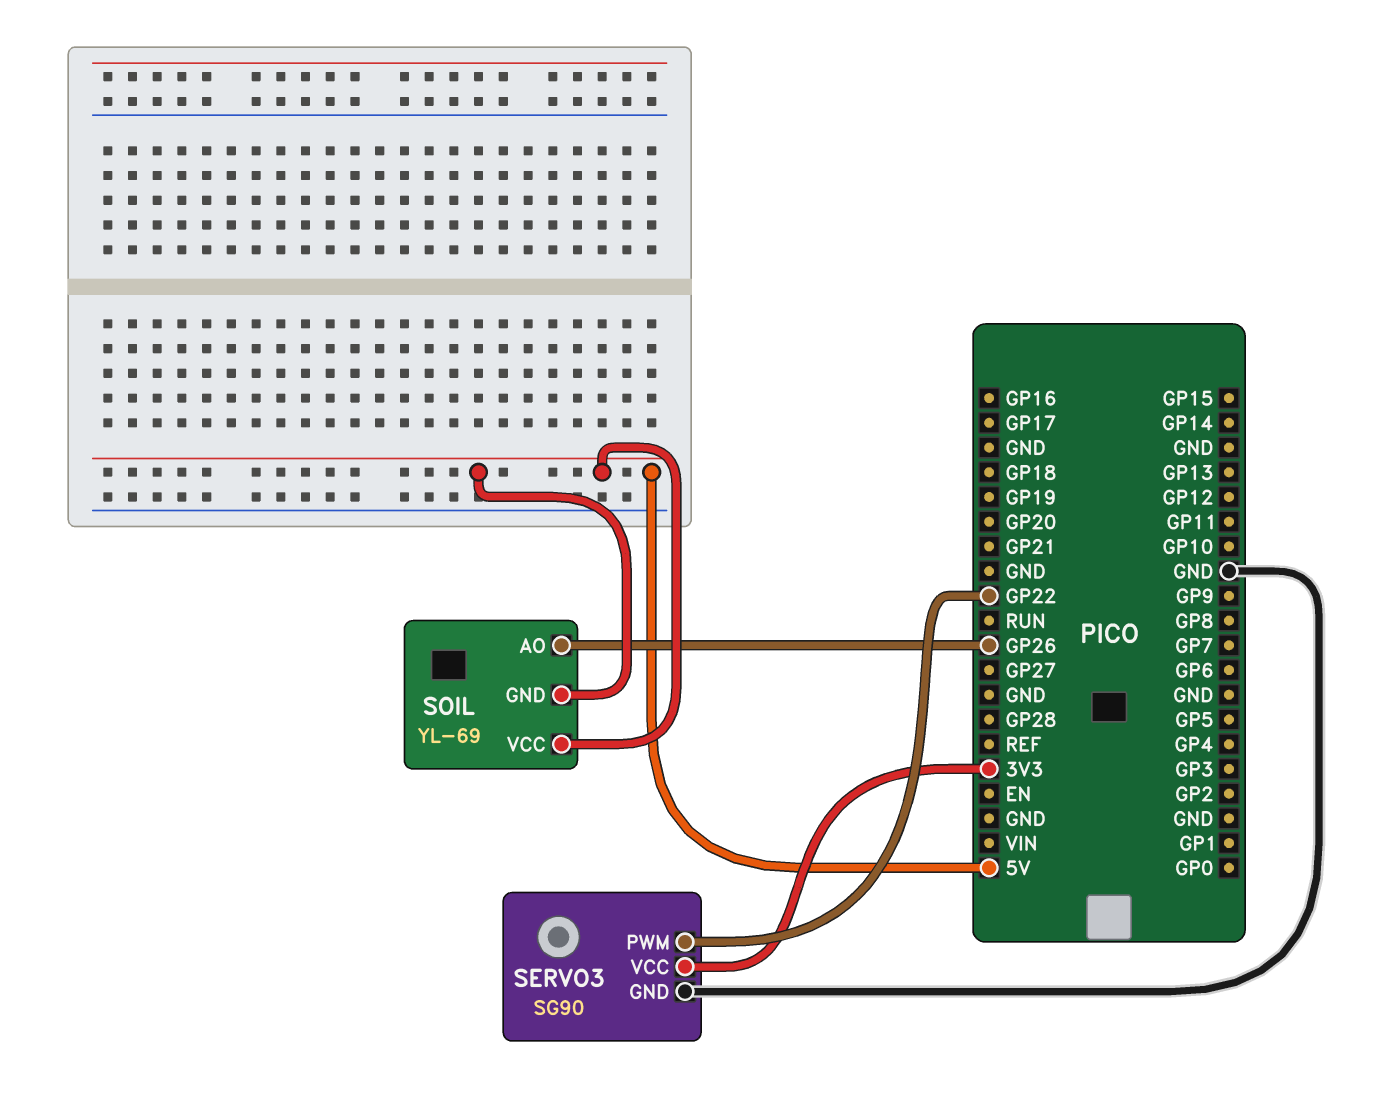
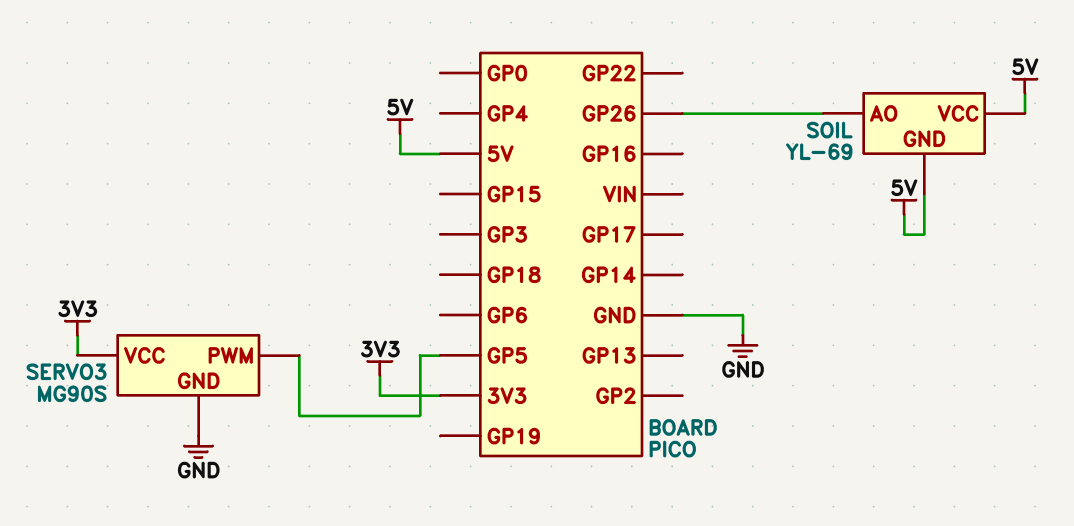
SERVO3: SG90 -> MG90S
SERVO3 pin PWM: GP22 -> GP5

